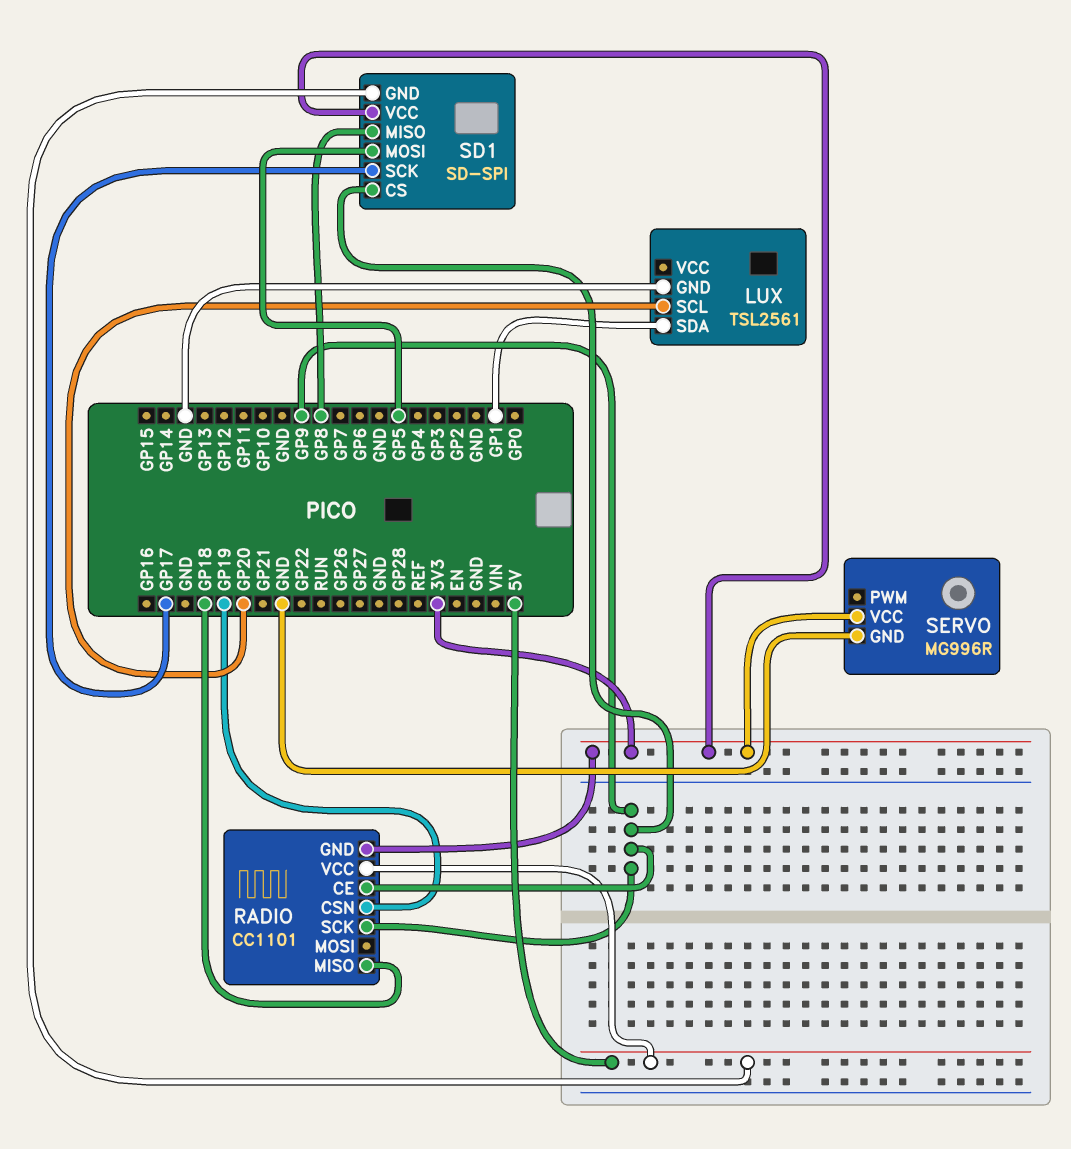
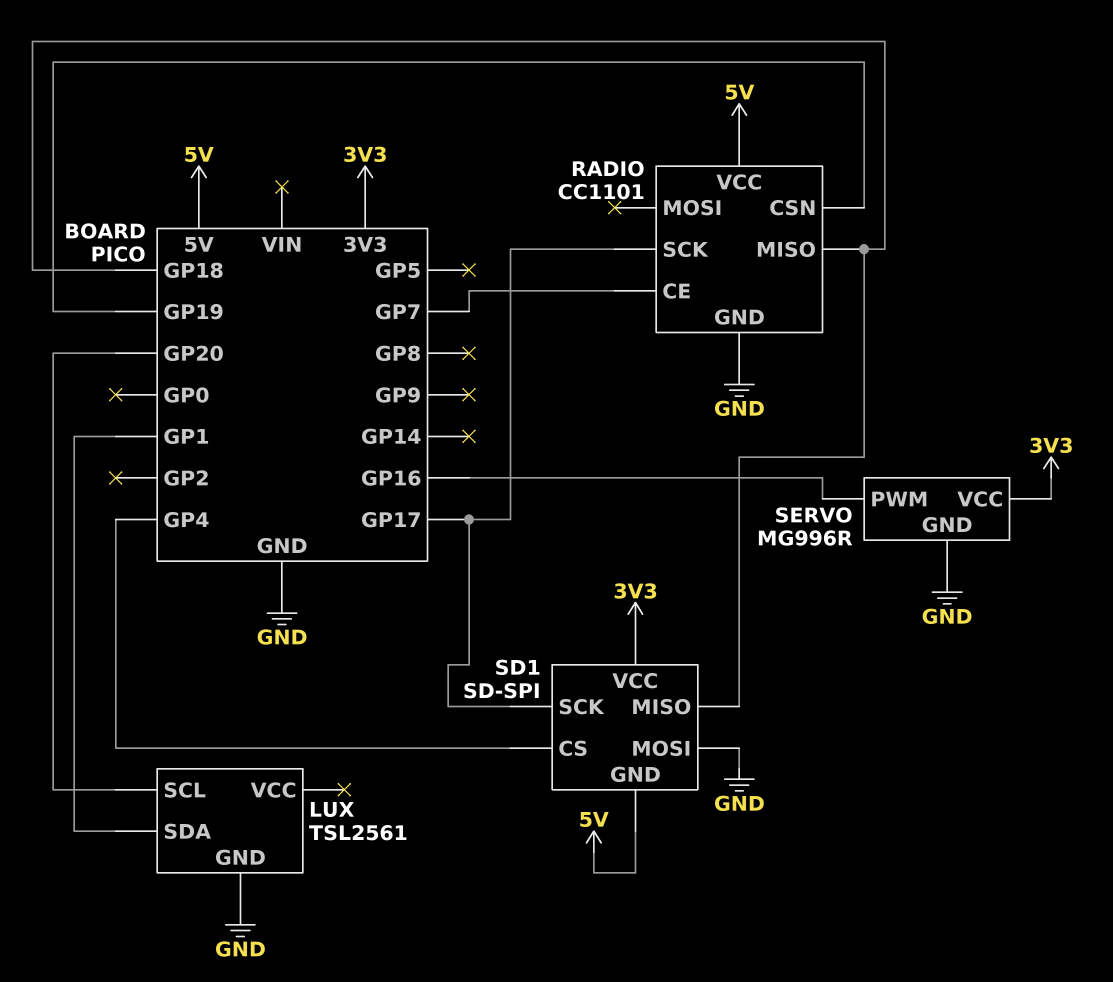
RADIO pin CE: GP9 -> GP7
RADIO pin GND: 3V3 -> GND
RADIO pin SCK: GP9 -> GP17
SD1 pin CS: GP9 -> GP4
SD1 pin MISO: GP8 -> GP18
SD1 pin MOSI: GP5 -> GND
SERVO pin PWM: none -> GP16

